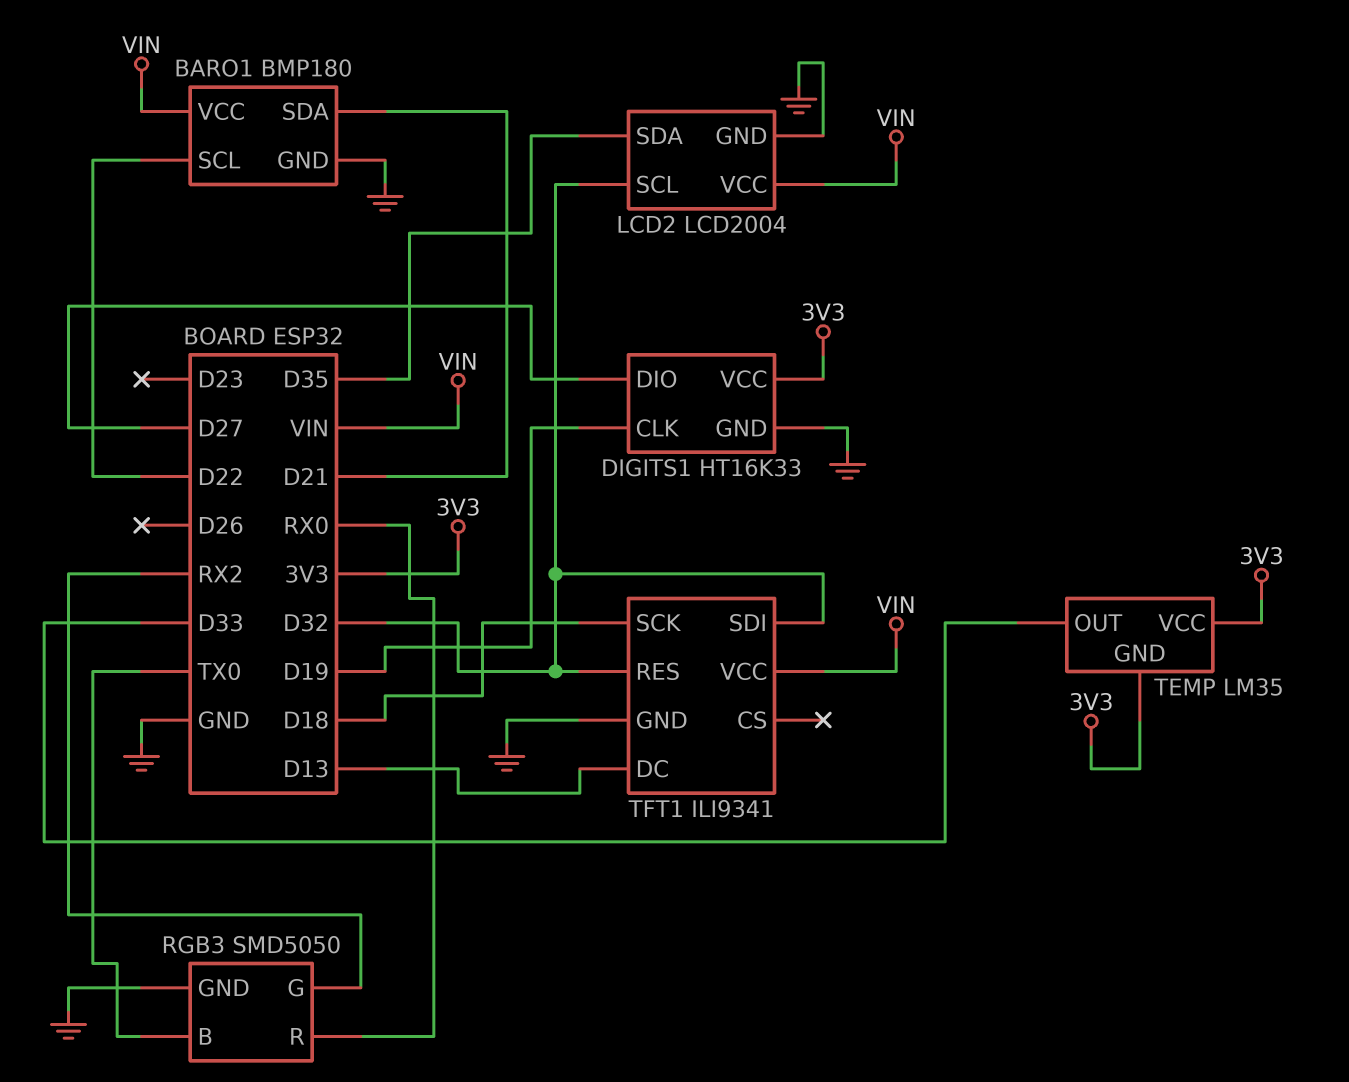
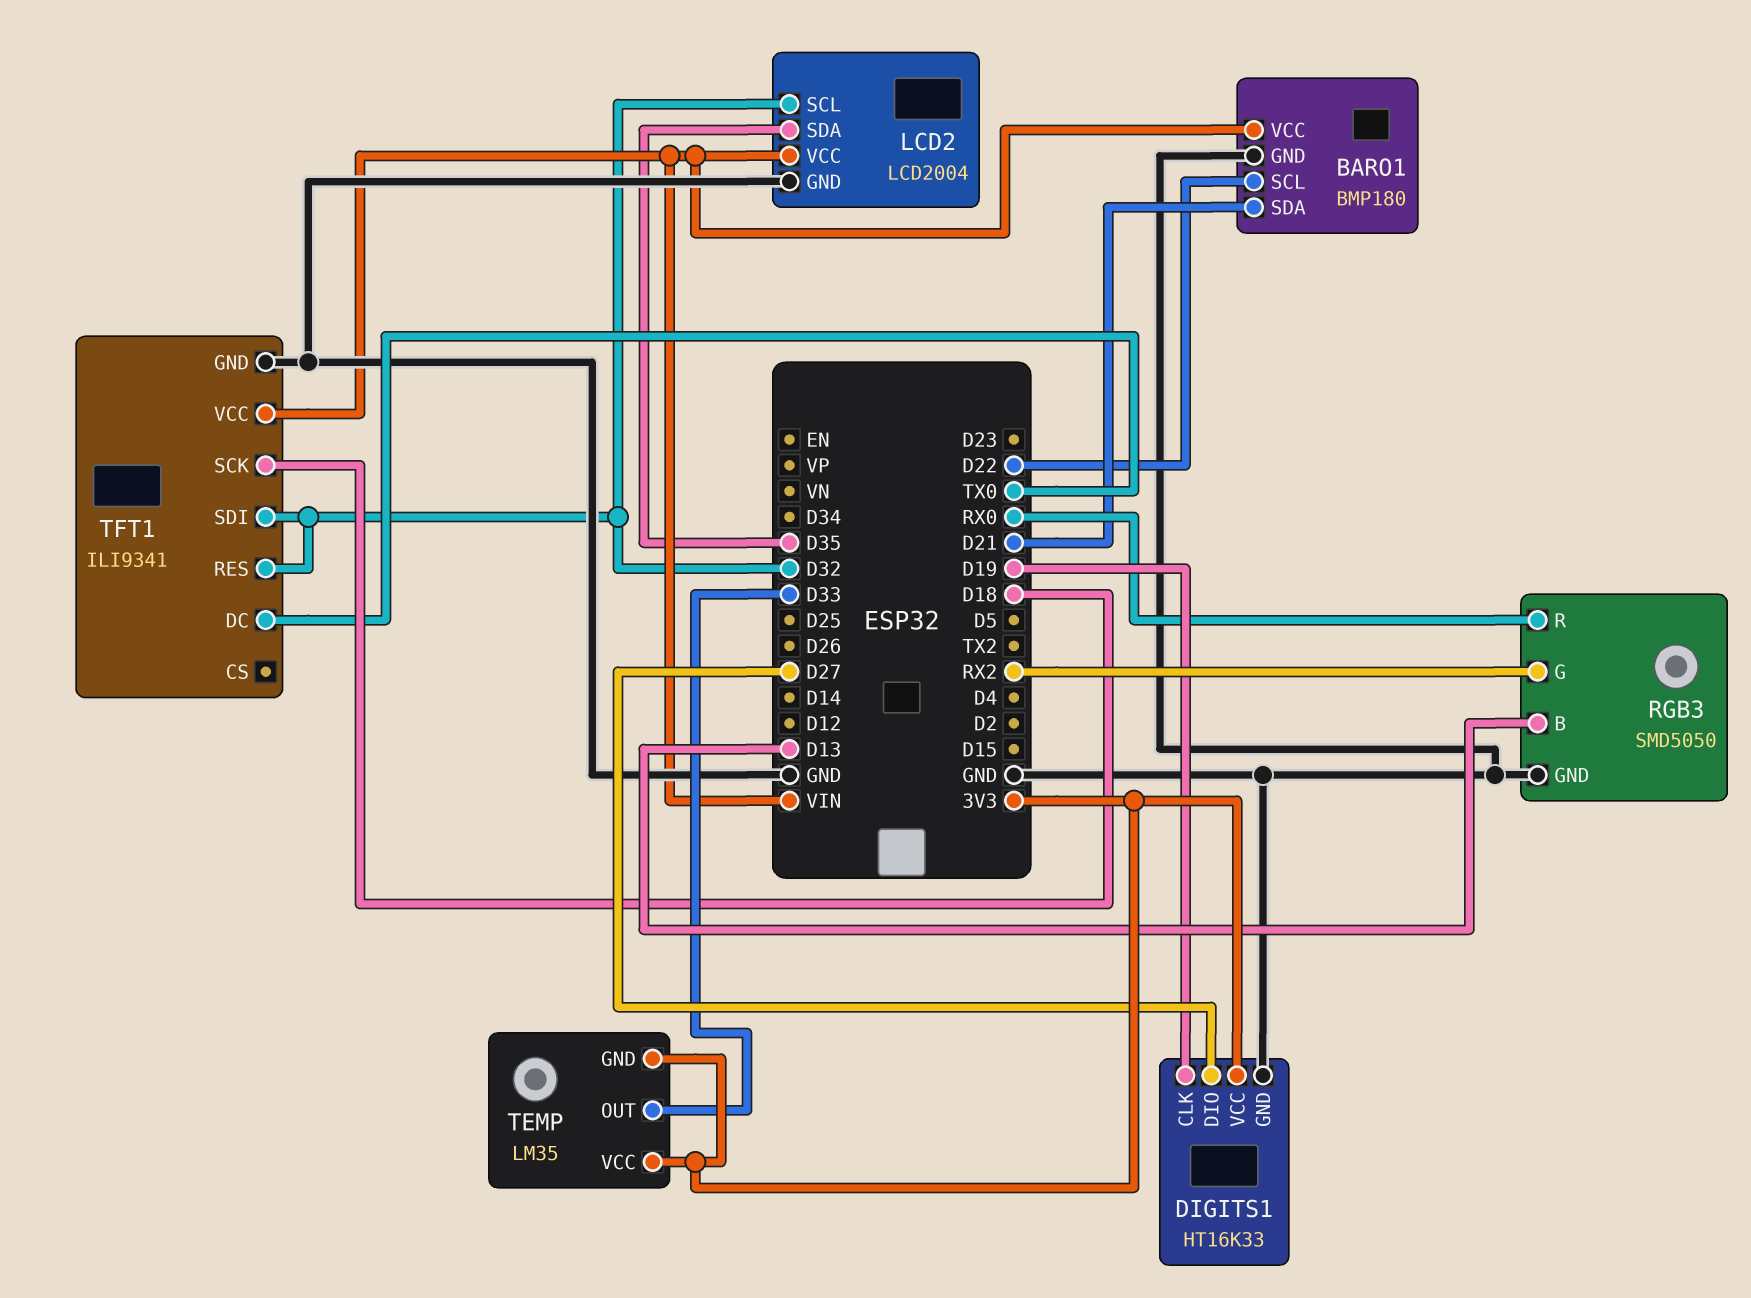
RGB3 pin B: TX0 -> D13
TFT1 pin DC: D13 -> TX0

